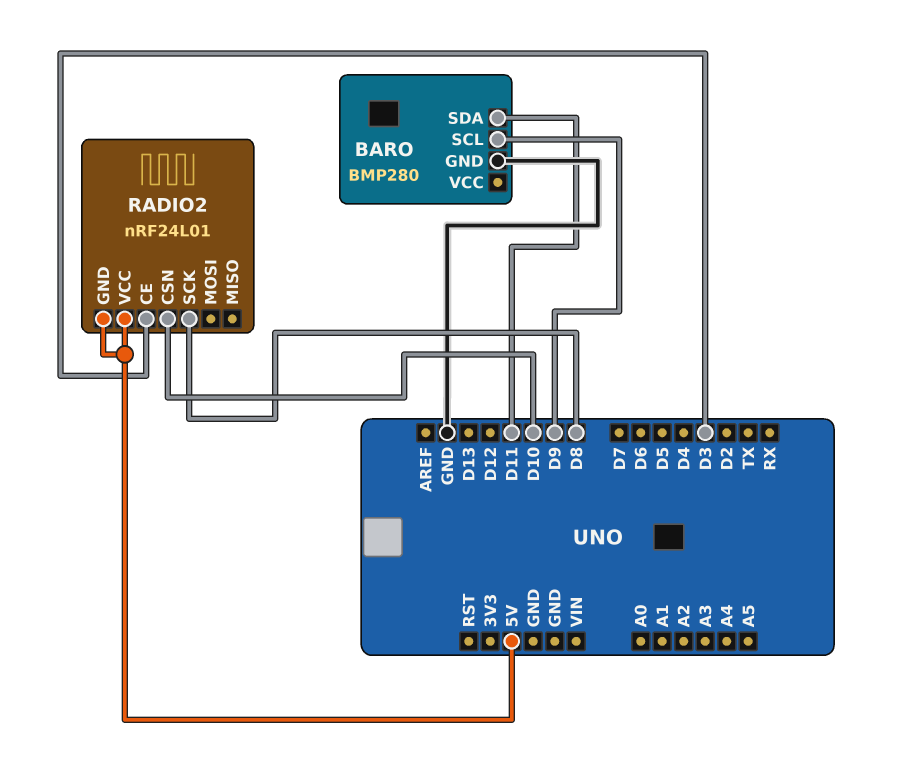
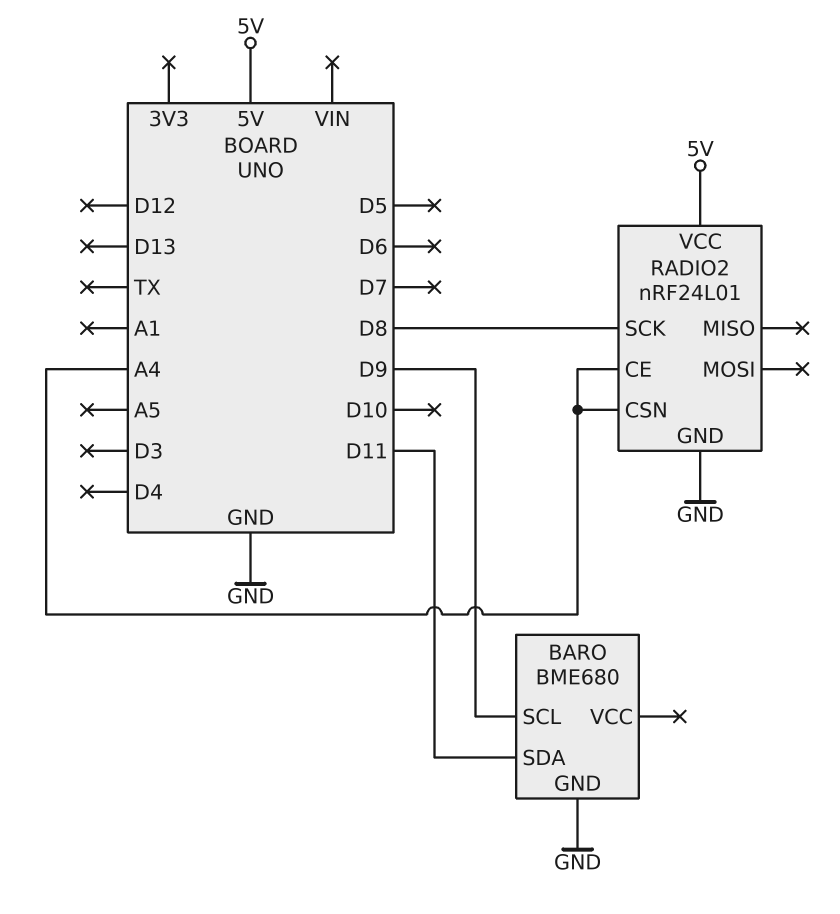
BARO: BMP280 -> BME680
RADIO2 pin CE: D3 -> A4
RADIO2 pin CSN: D10 -> A4
RADIO2 pin GND: 5V -> GND

